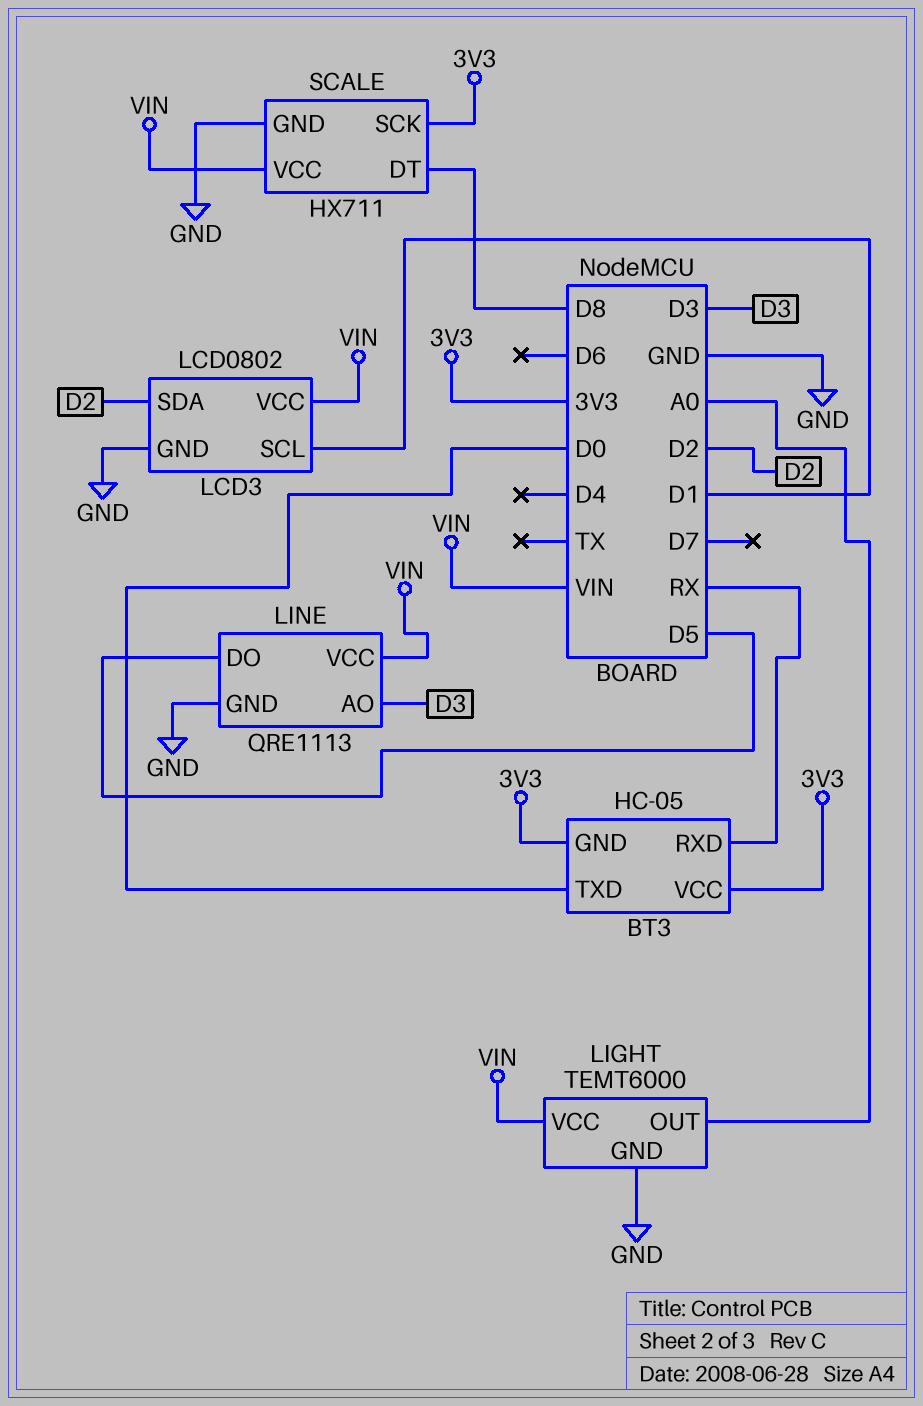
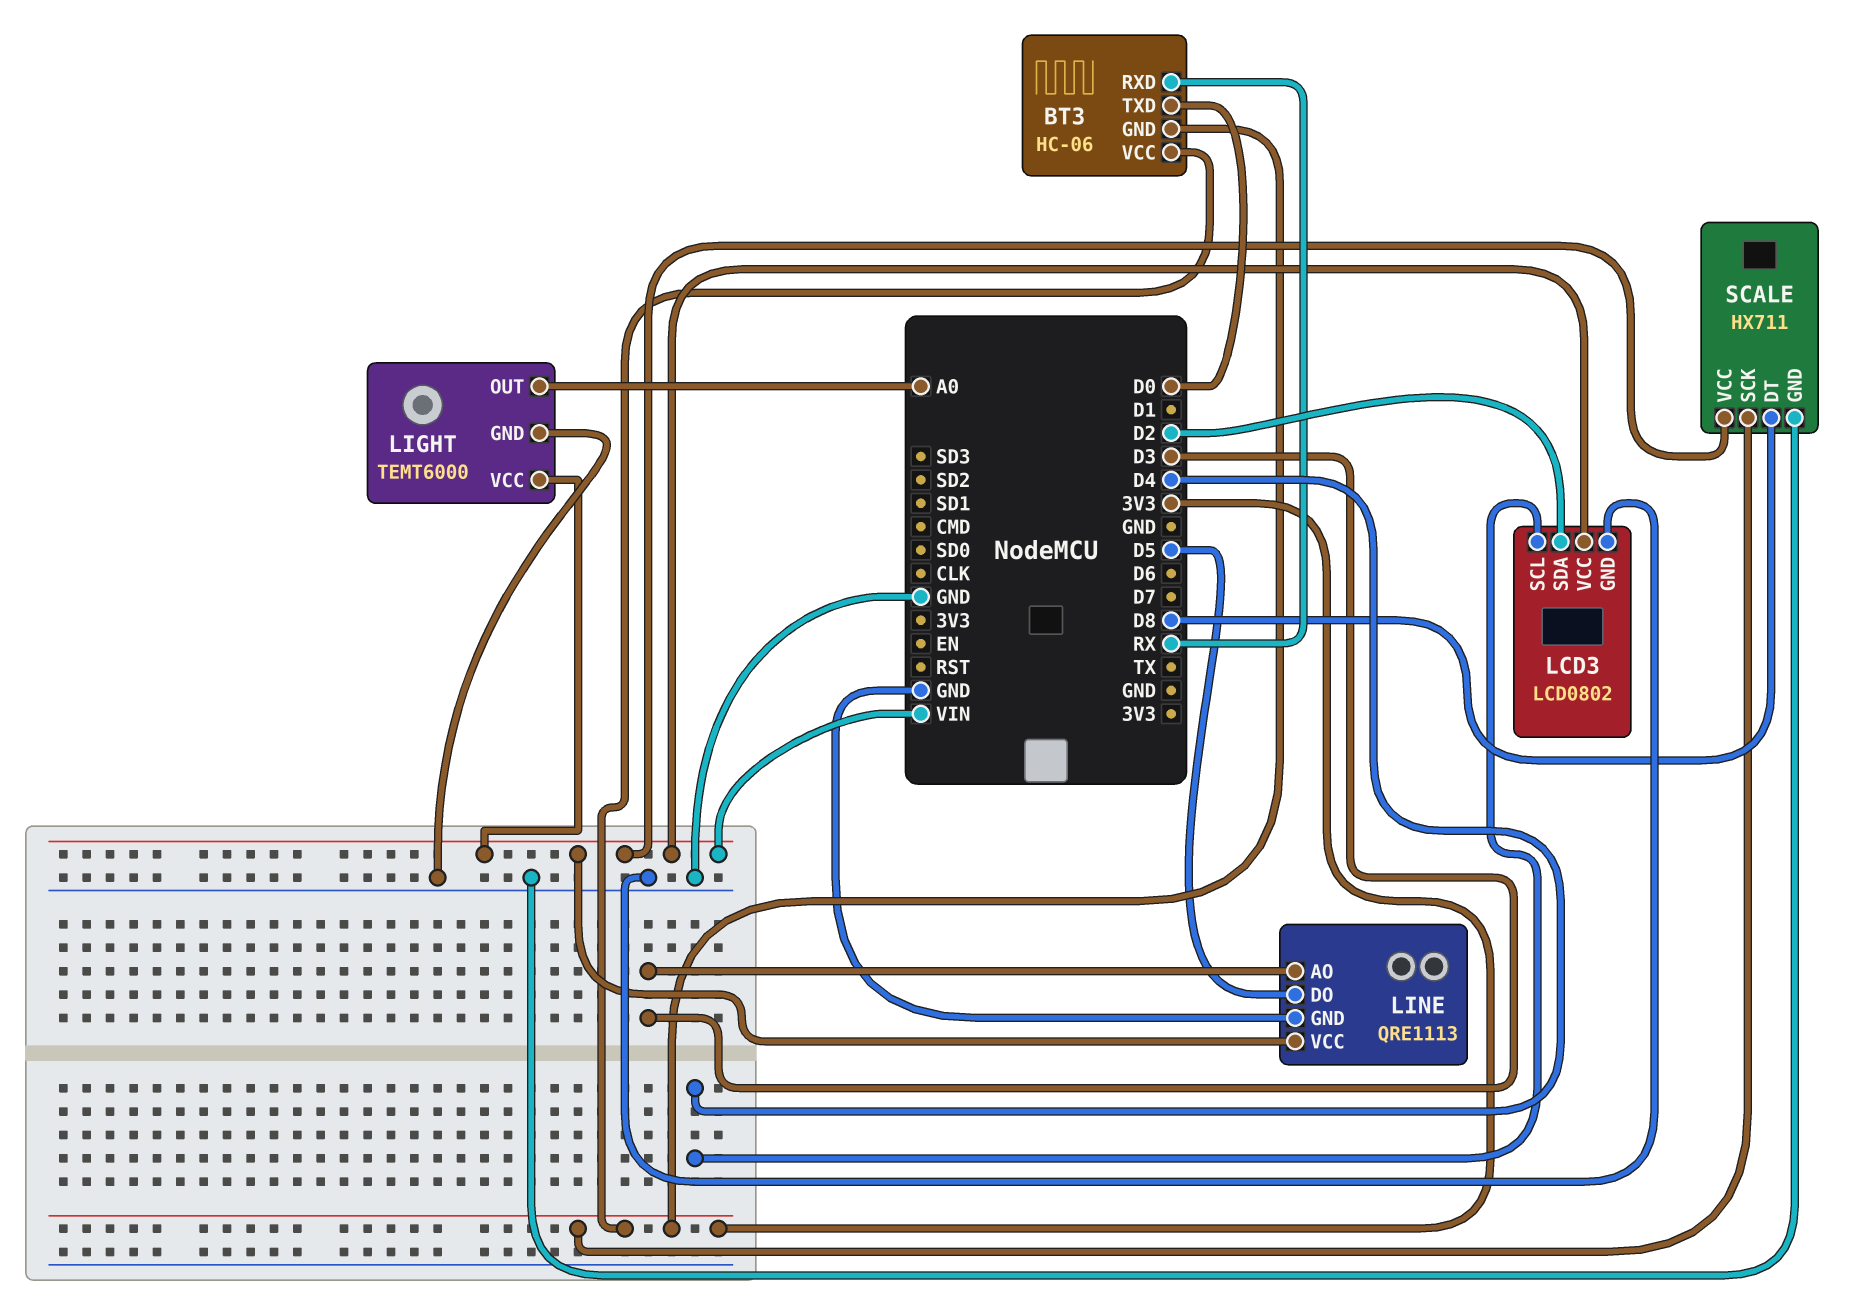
BT3: HC-05 -> HC-06
LCD3 pin SCL: D1 -> D4

